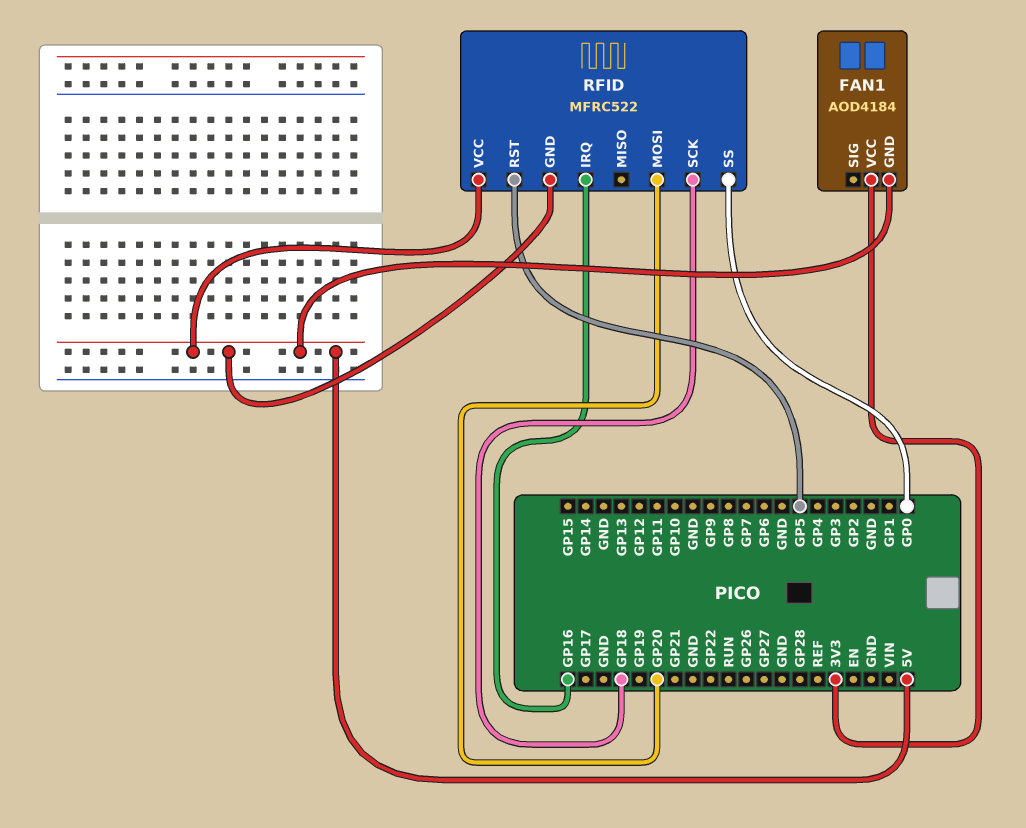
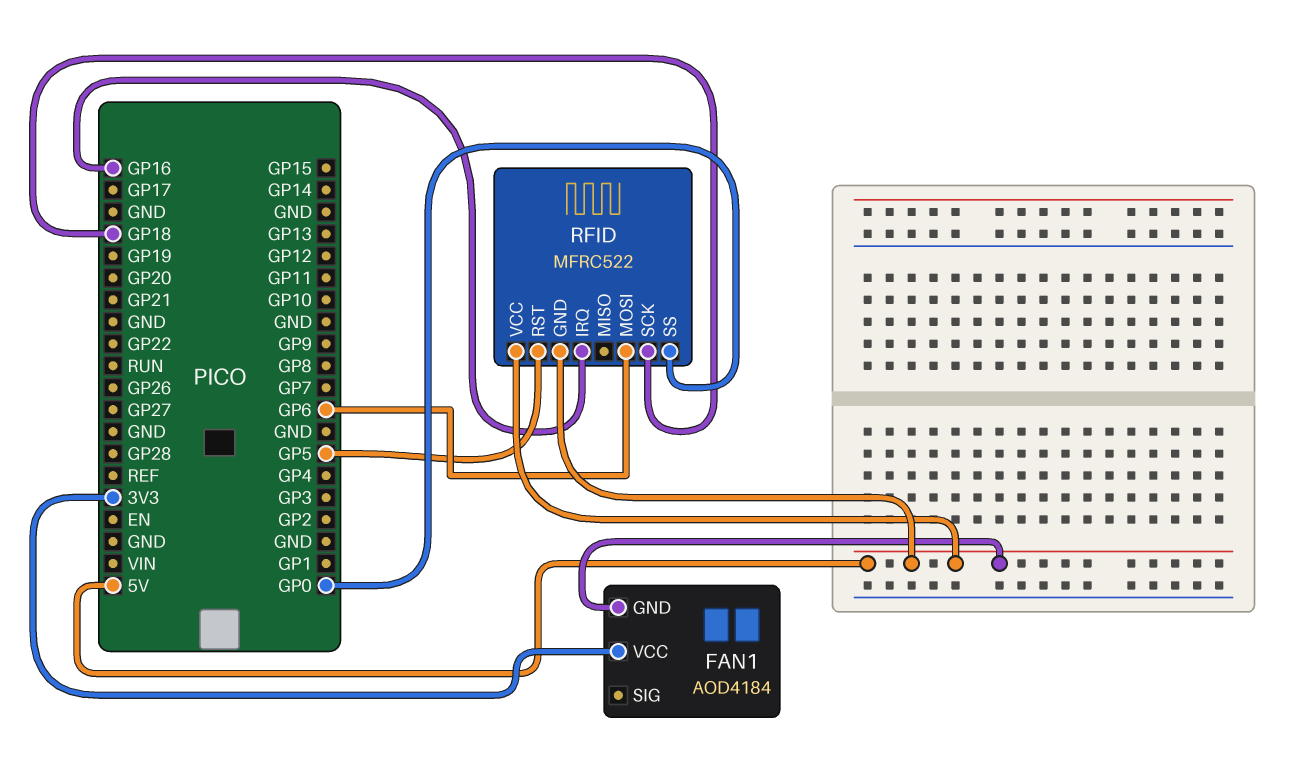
RFID pin MOSI: GP20 -> GP6

